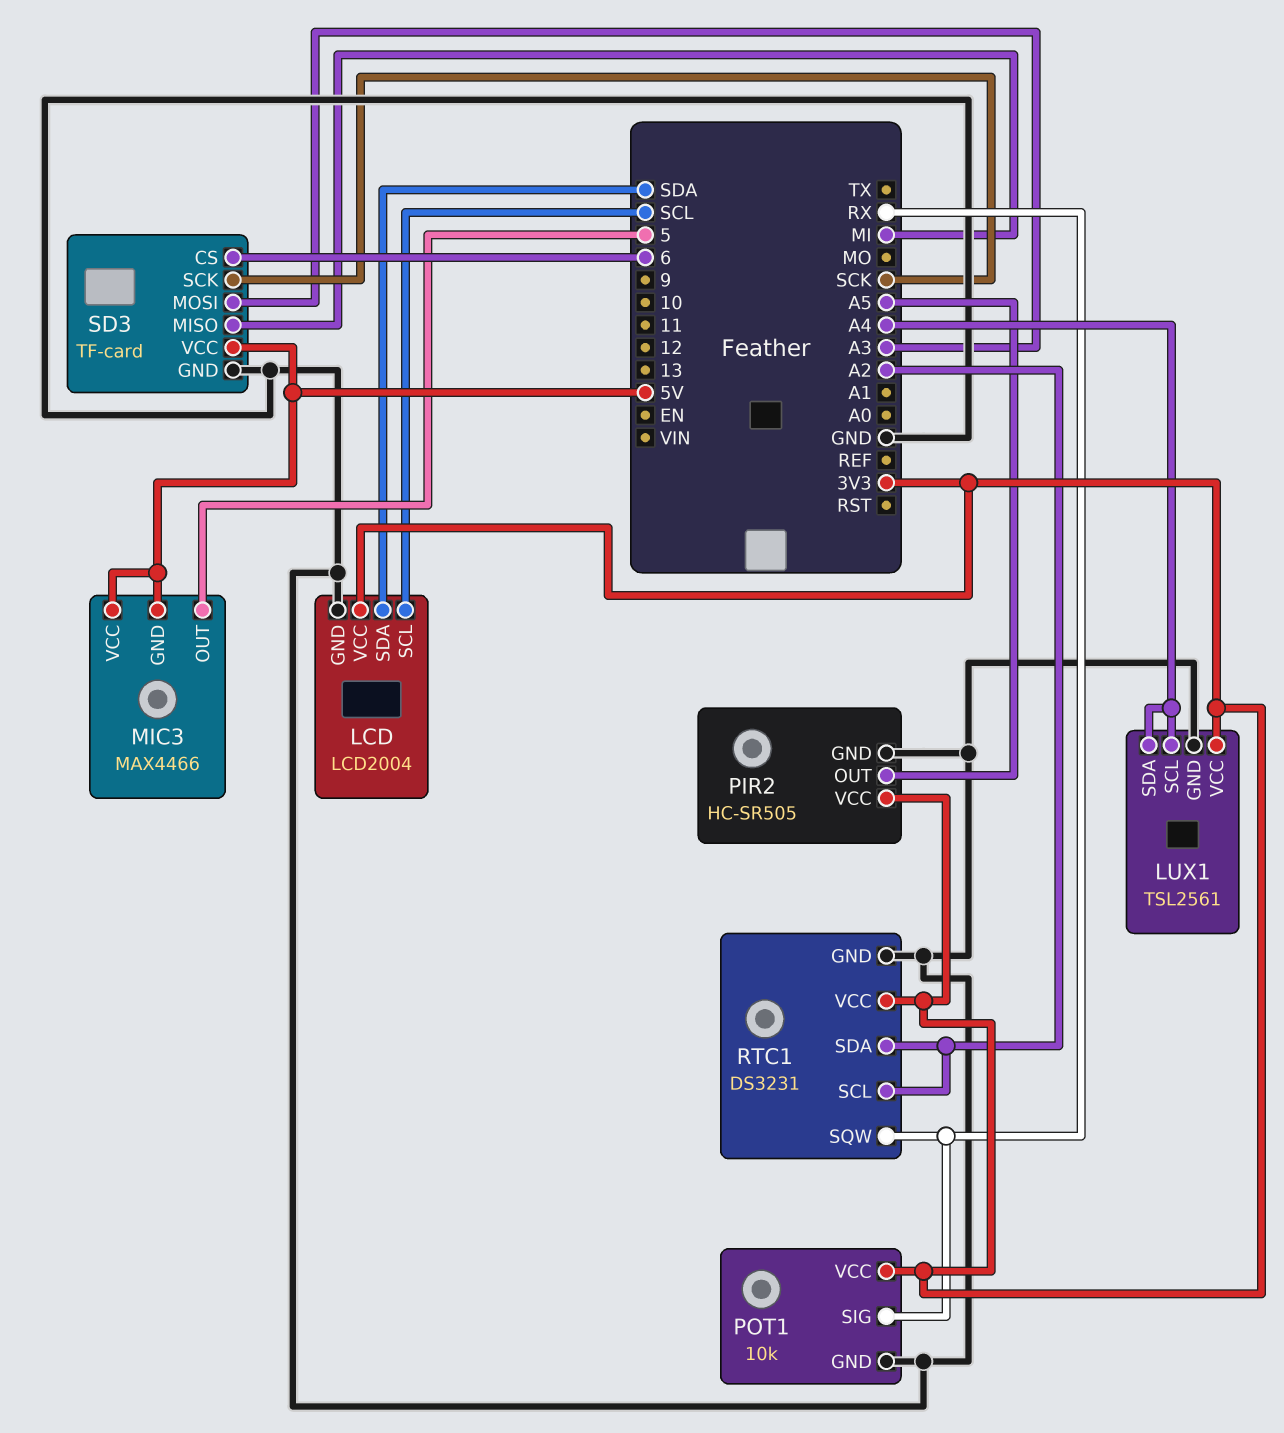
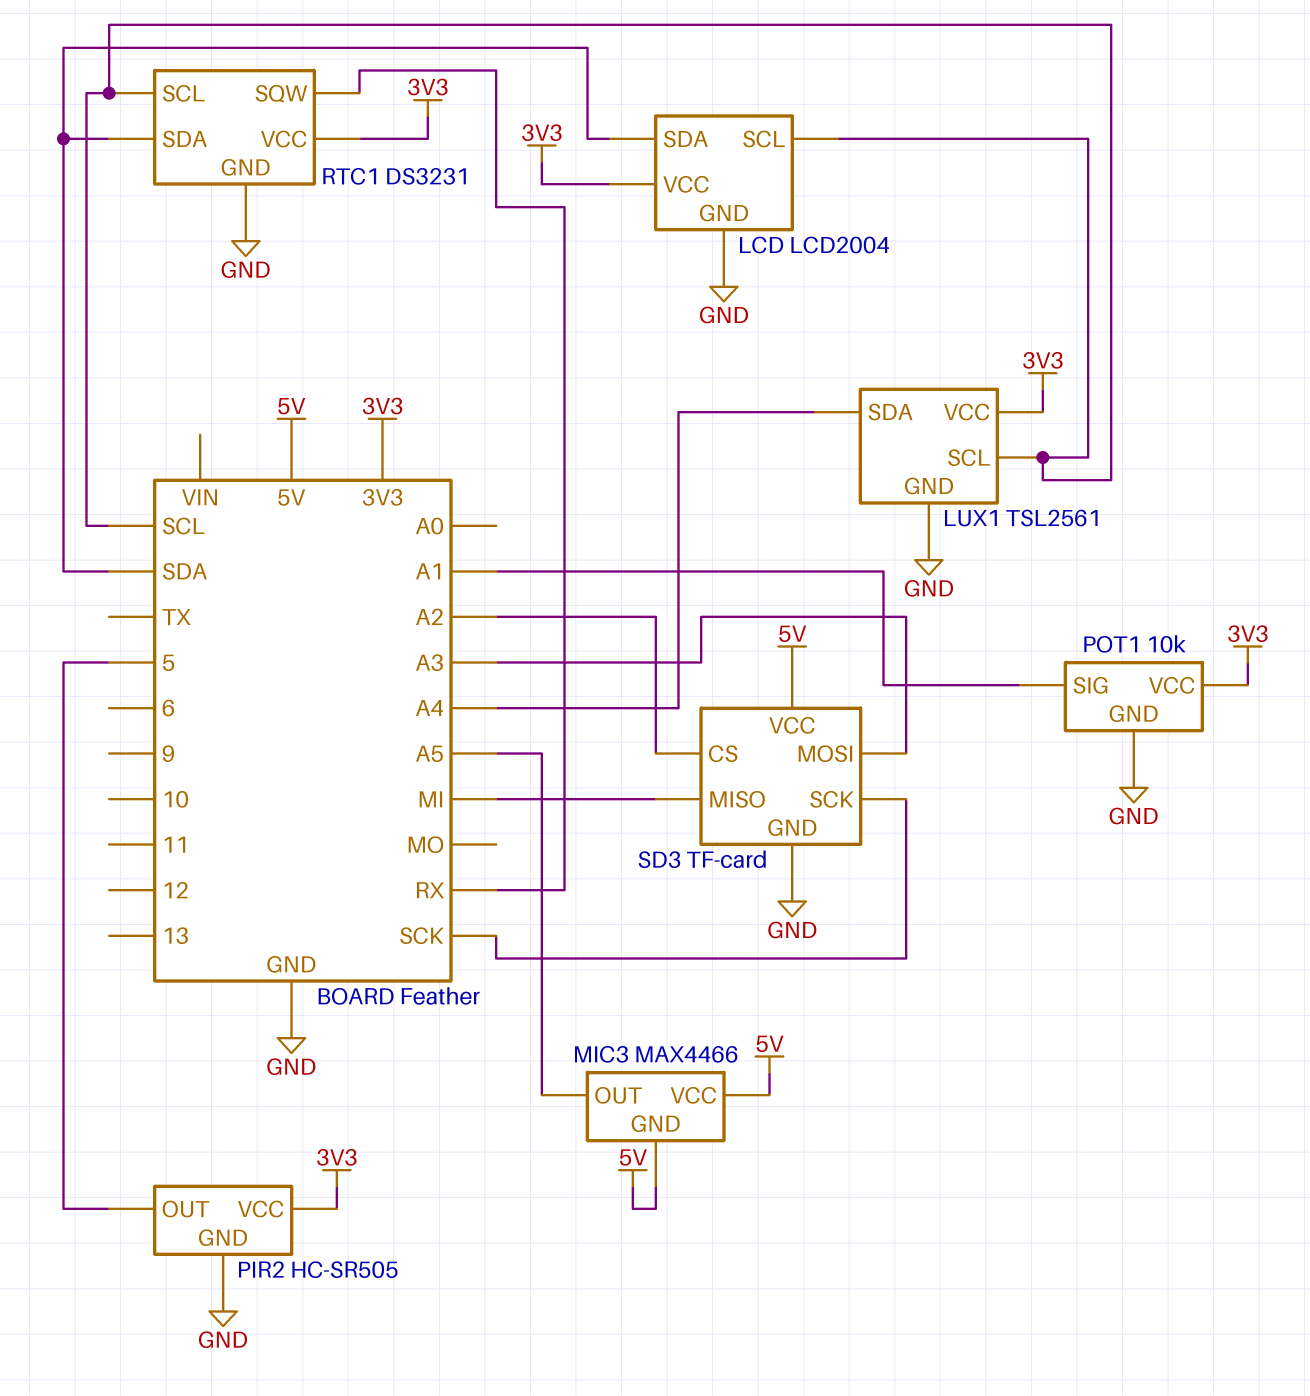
LUX1 pin SCL: A4 -> SCL
MIC3 pin OUT: 5 -> A5
PIR2 pin OUT: A5 -> 5
POT1 pin SIG: RX -> A1
RTC1 pin SCL: A2 -> SCL
RTC1 pin SDA: A2 -> SDA
SD3 pin CS: 6 -> A2

